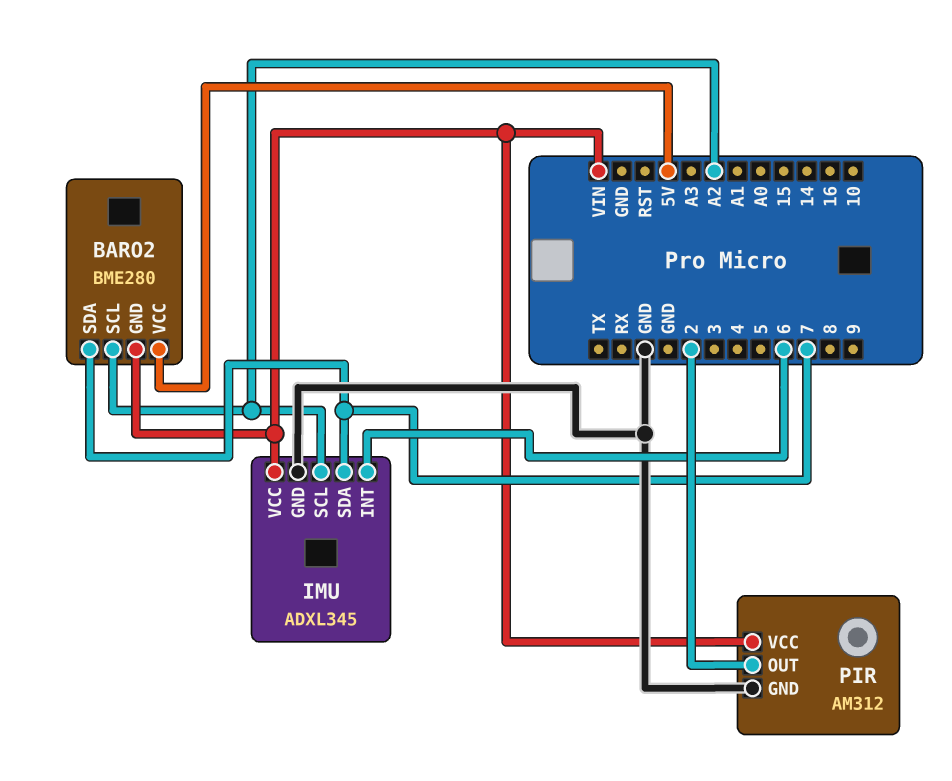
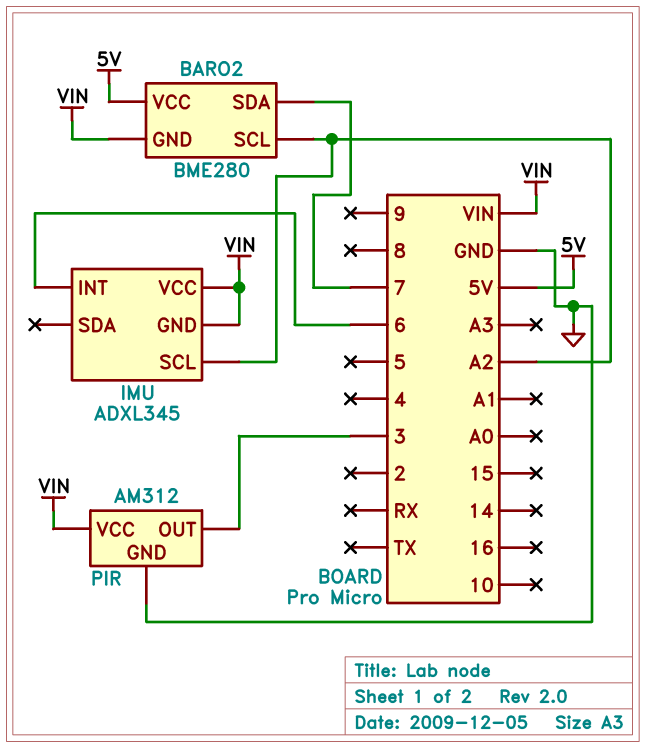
IMU pin GND: GND -> VIN
IMU pin SDA: 7 -> none
PIR pin OUT: 2 -> 3

